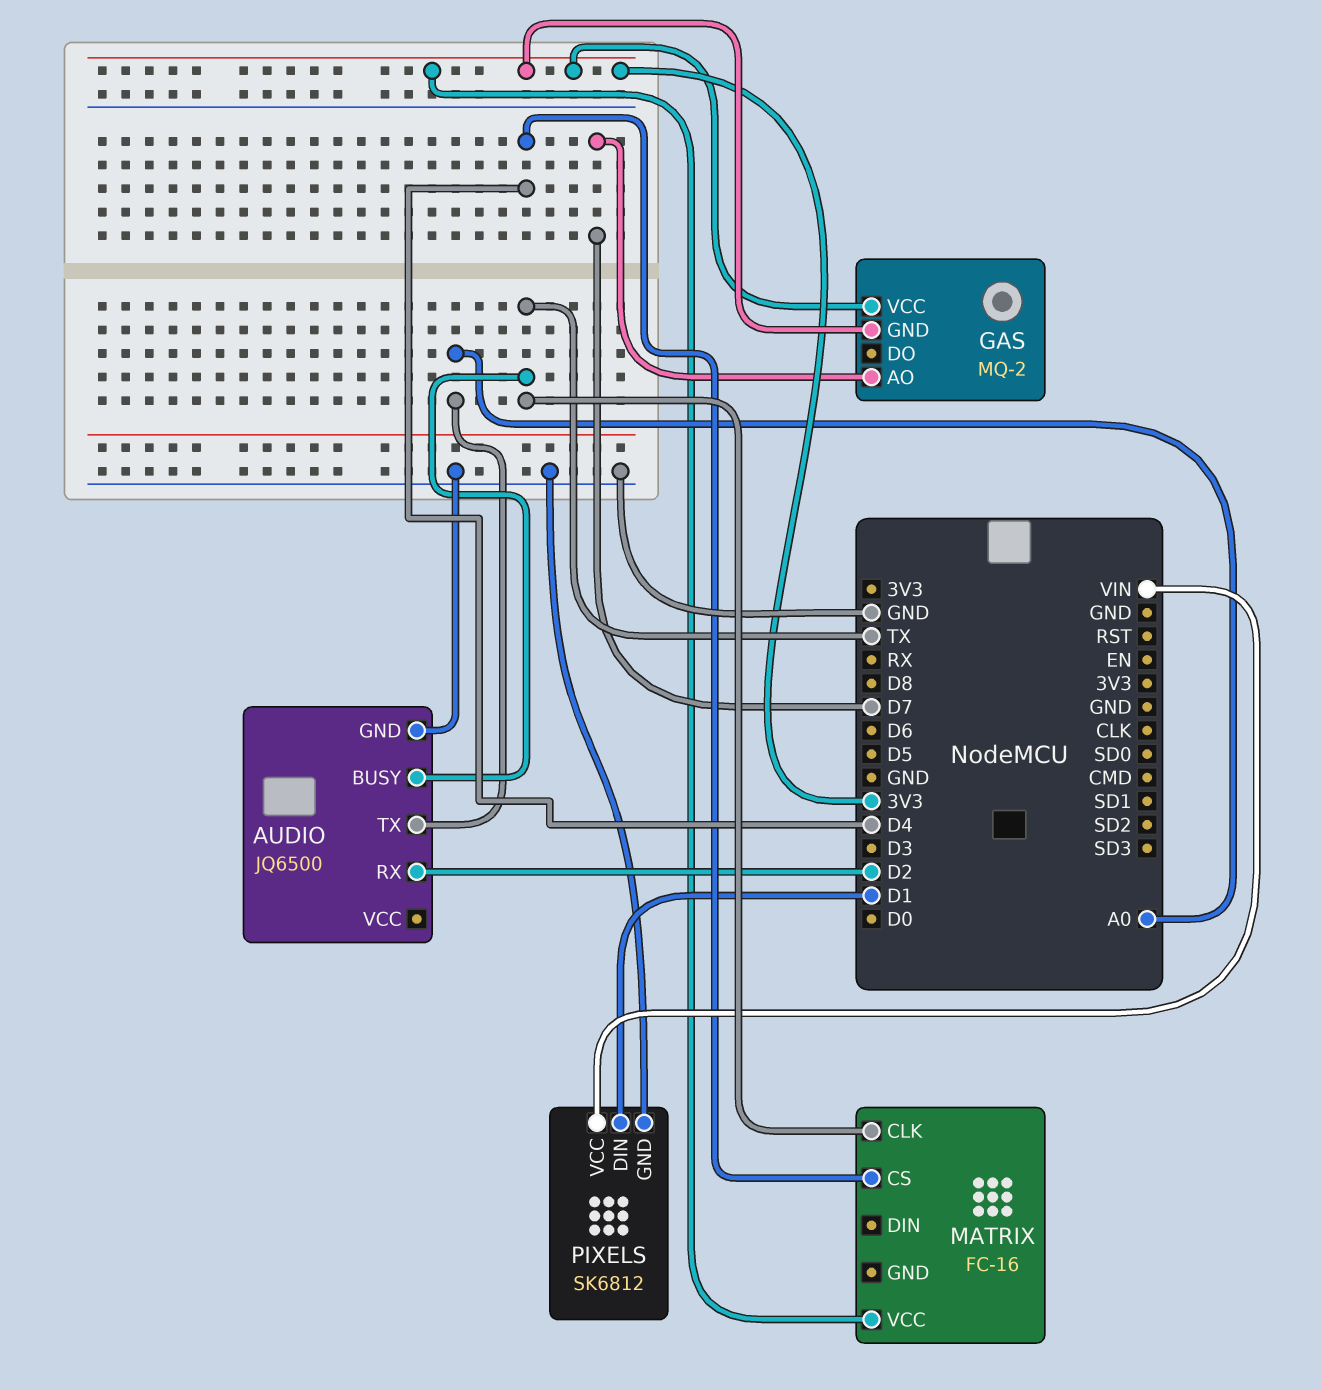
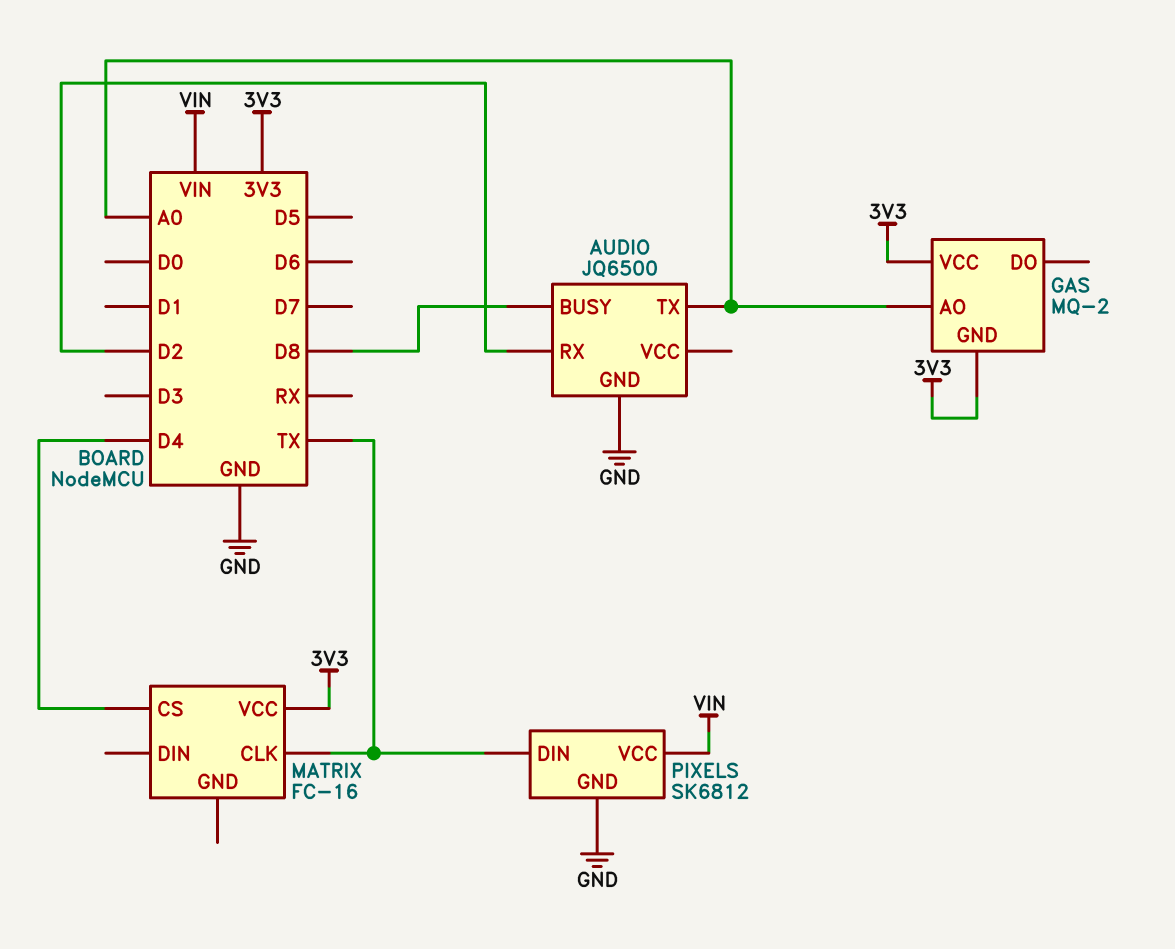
AUDIO pin BUSY: TX -> D8
GAS pin AO: D7 -> A0
PIXELS pin DIN: D1 -> TX

